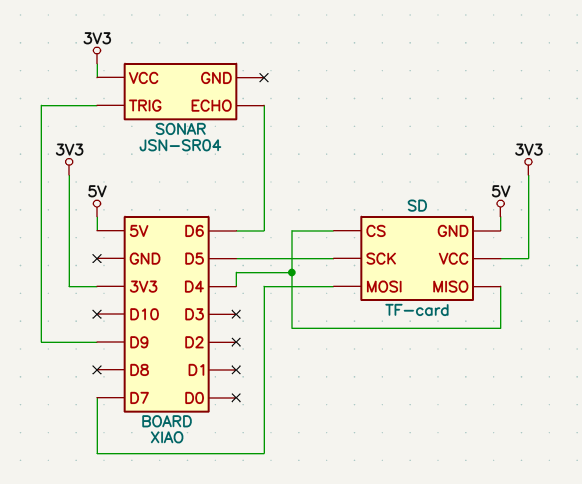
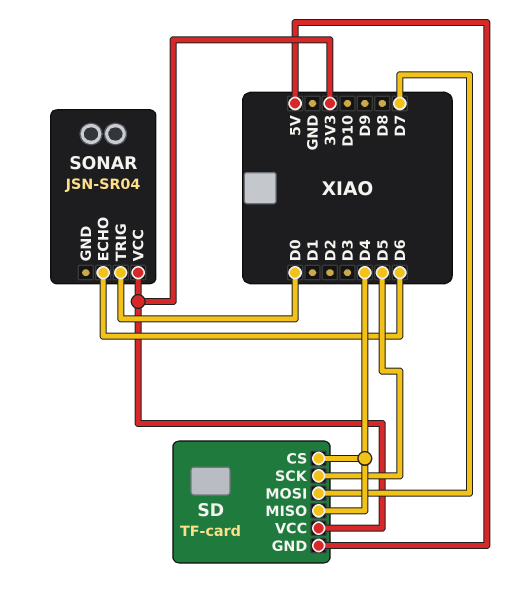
SONAR pin TRIG: D9 -> D0

